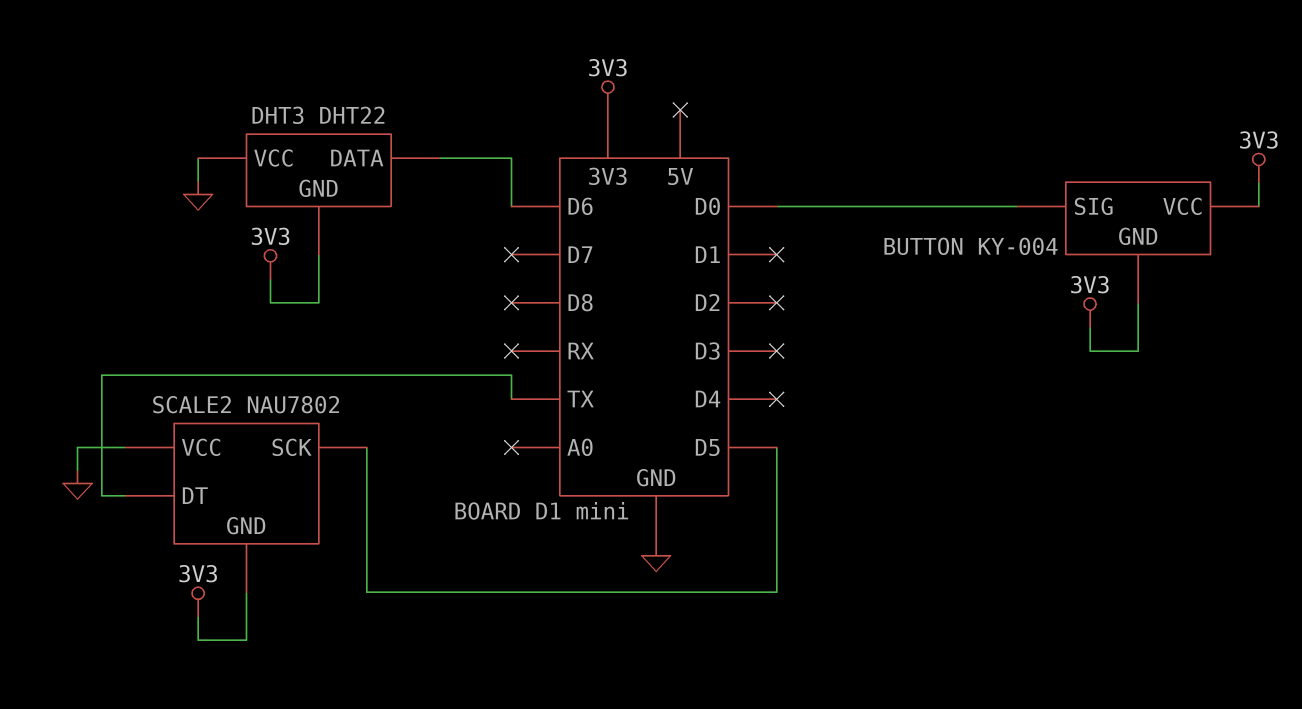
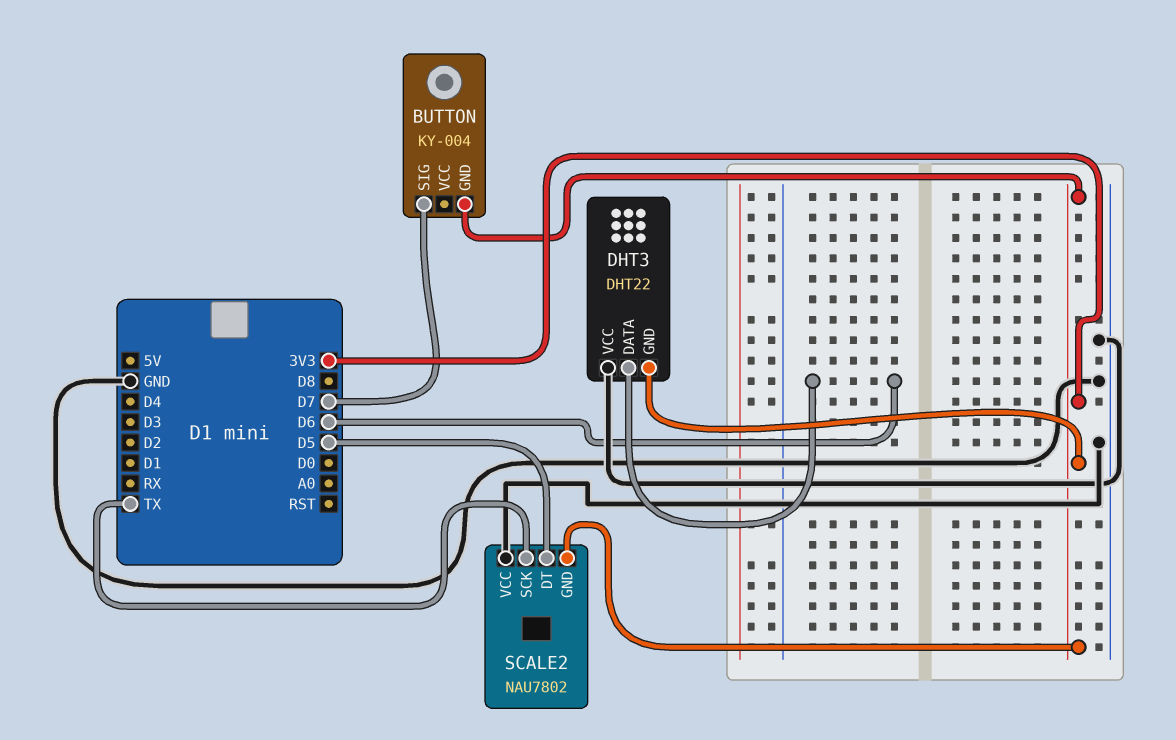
BUTTON pin SIG: D0 -> D7
BUTTON pin VCC: 3V3 -> none
SCALE2 pin DT: TX -> D5
SCALE2 pin SCK: D5 -> TX

